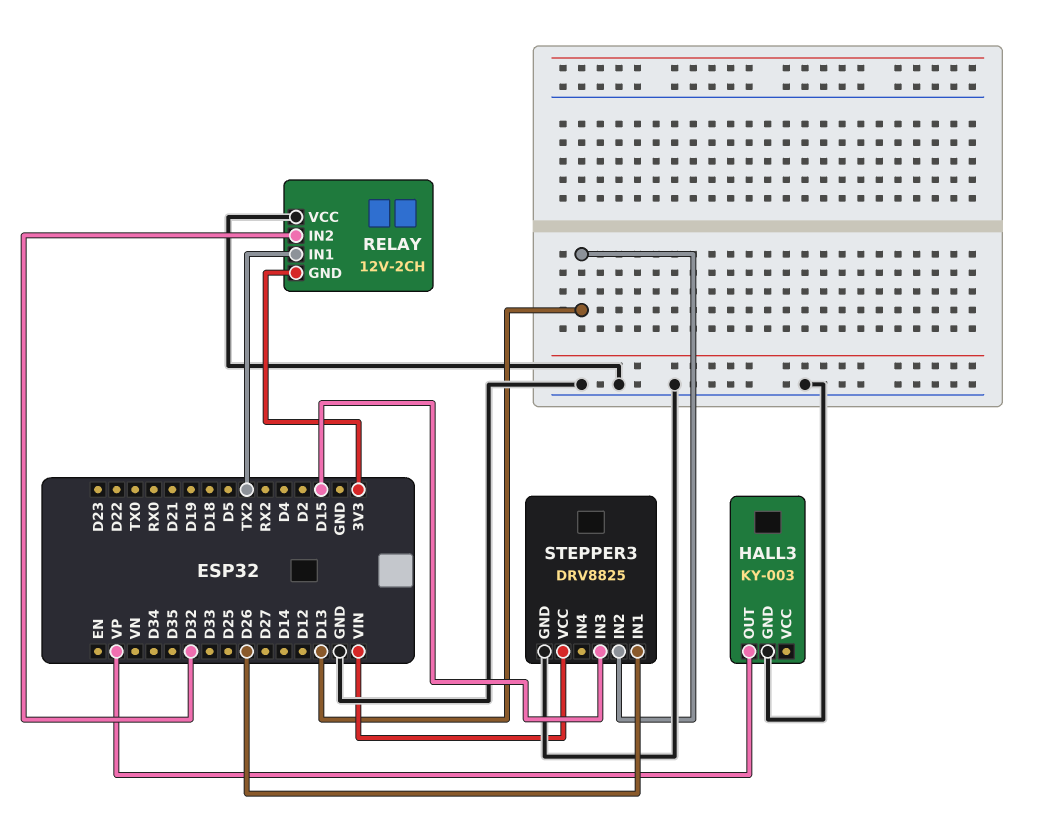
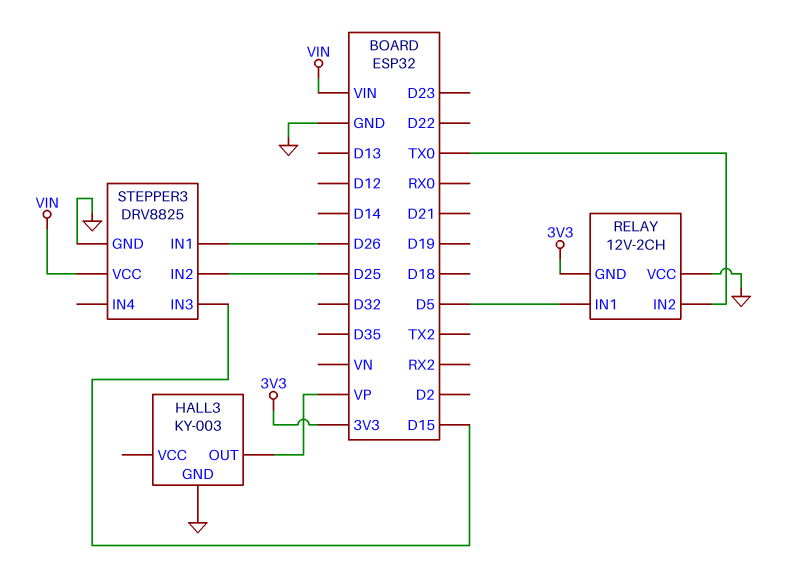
RELAY pin IN1: TX2 -> D5
RELAY pin IN2: D32 -> TX0
STEPPER3 pin IN2: D13 -> D25

